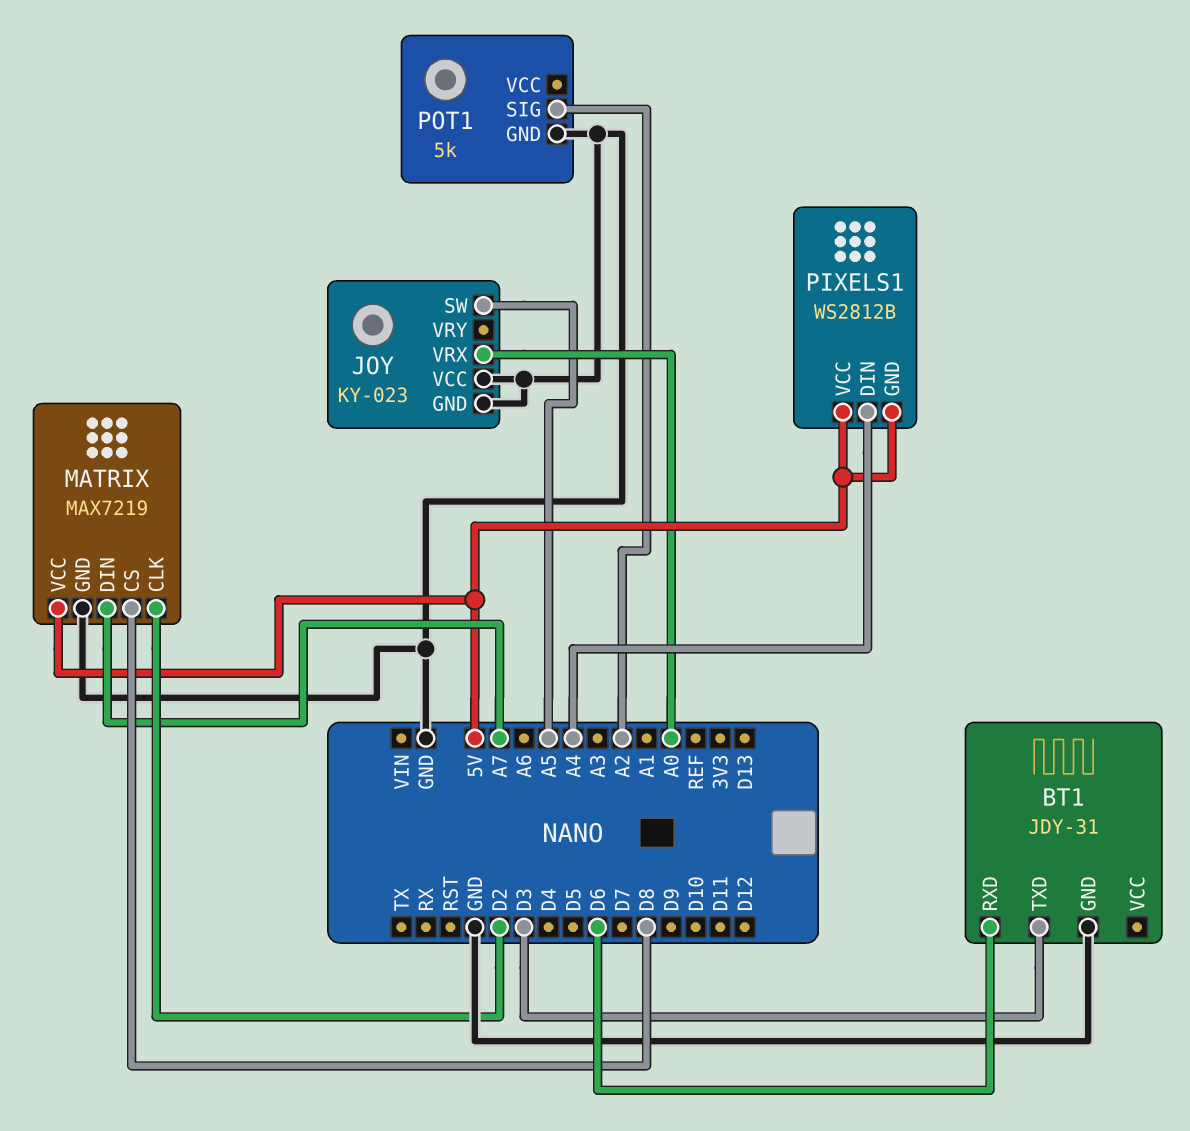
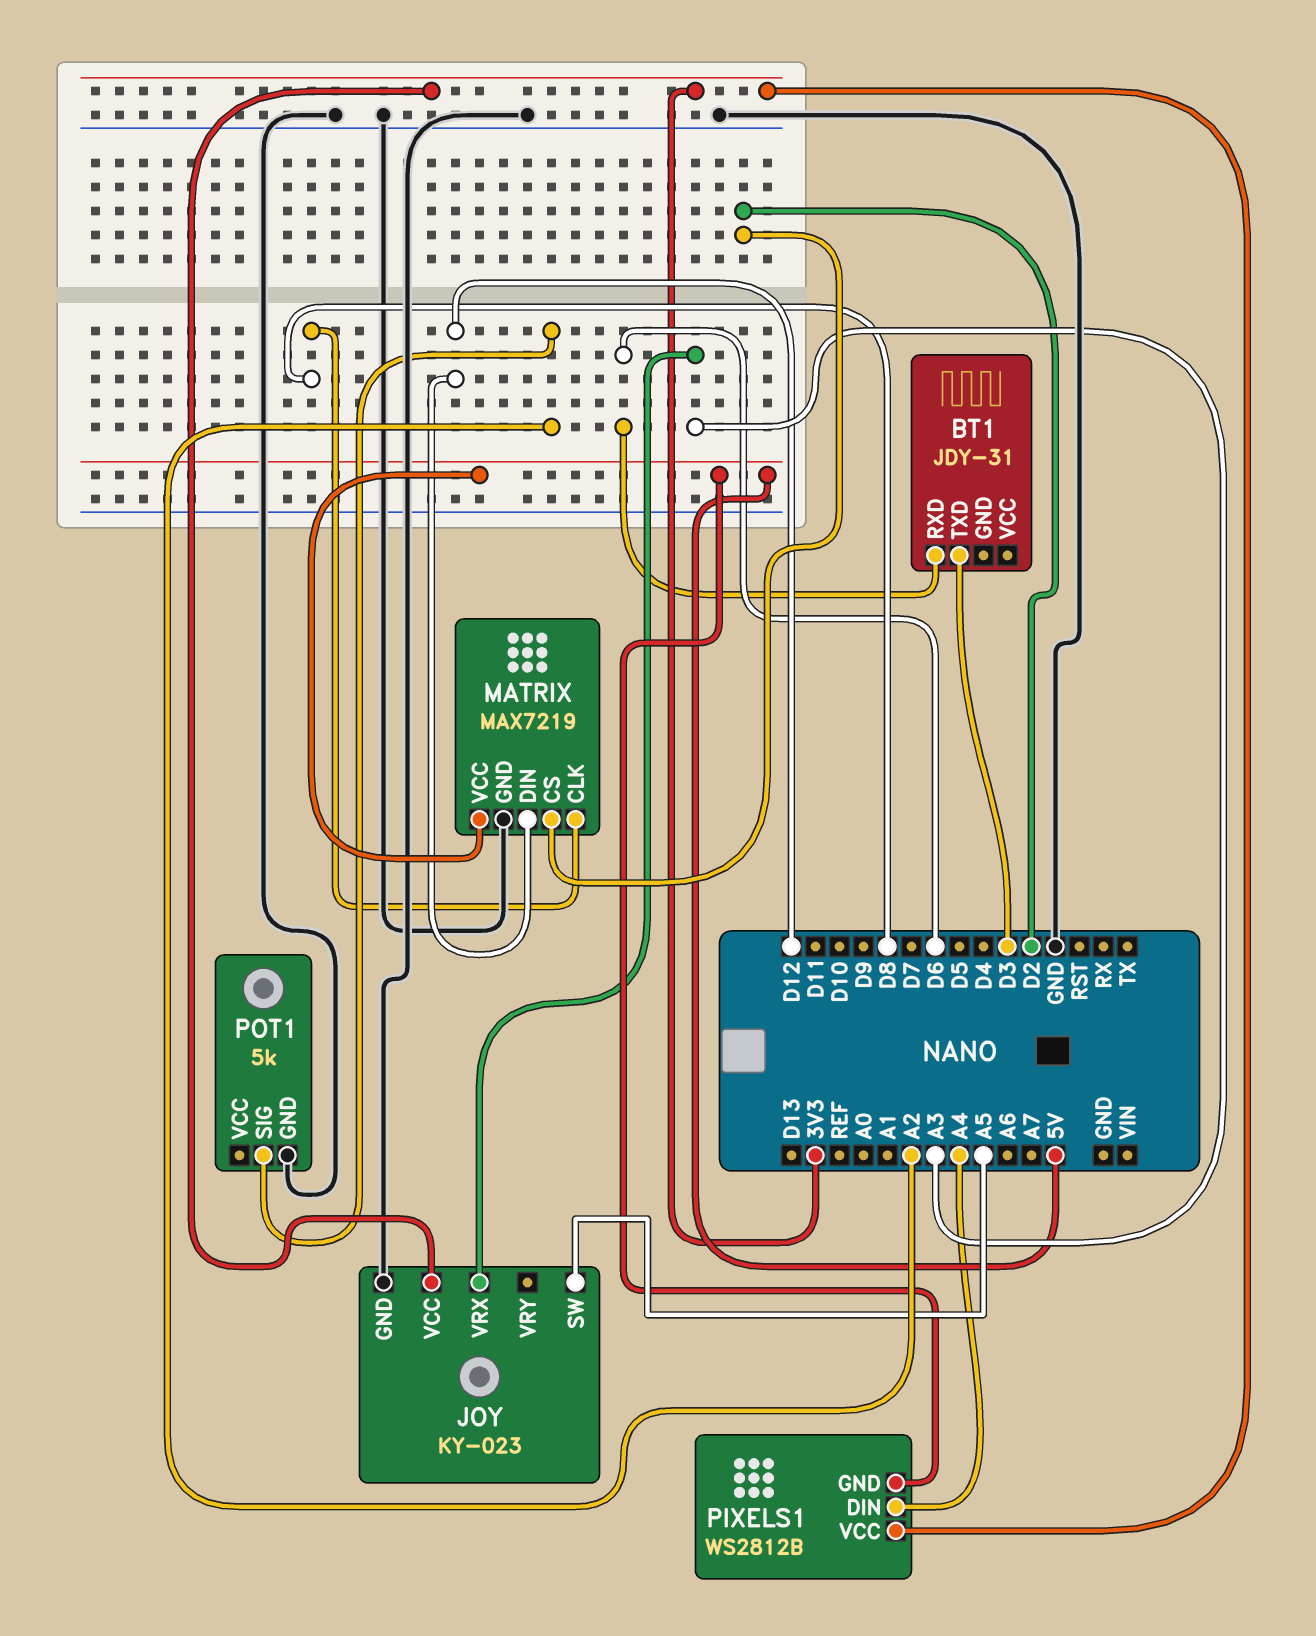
BT1 pin GND: GND -> none
JOY pin VCC: GND -> 3V3
JOY pin VRX: A0 -> A3
MATRIX pin CLK: D2 -> D8
MATRIX pin CS: D8 -> D2
MATRIX pin DIN: A7 -> D12
PIXELS1 pin VCC: 5V -> 3V3

